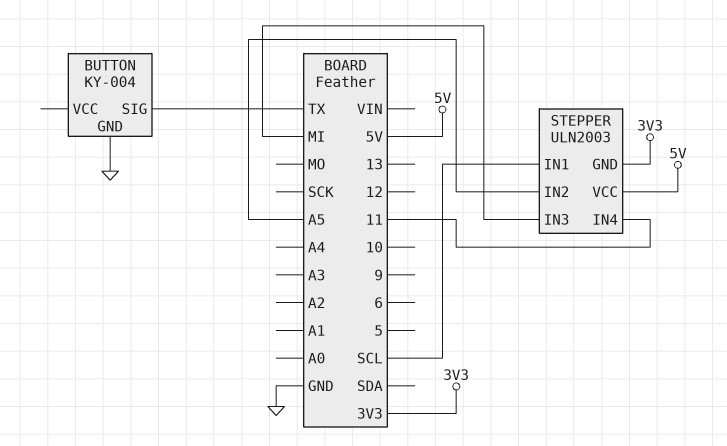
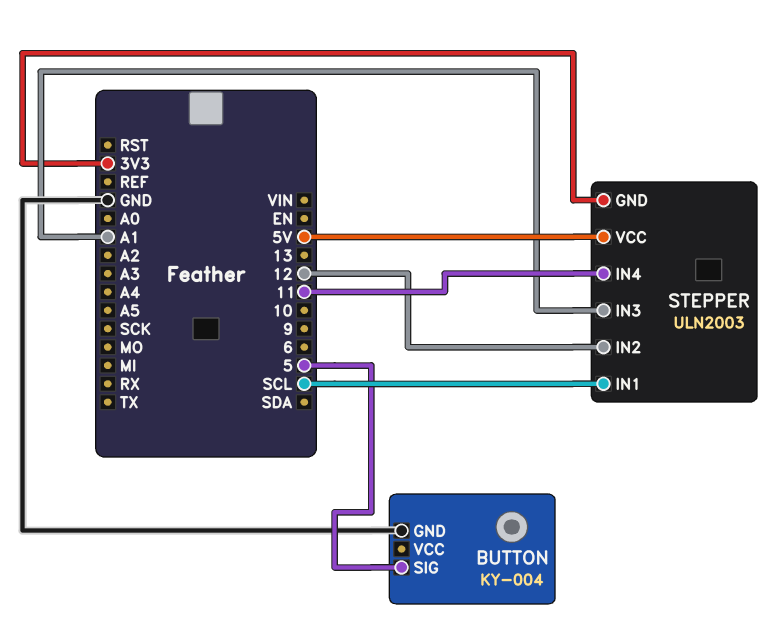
BUTTON pin SIG: TX -> 5
STEPPER pin IN2: A5 -> 12
STEPPER pin IN3: MI -> A1

